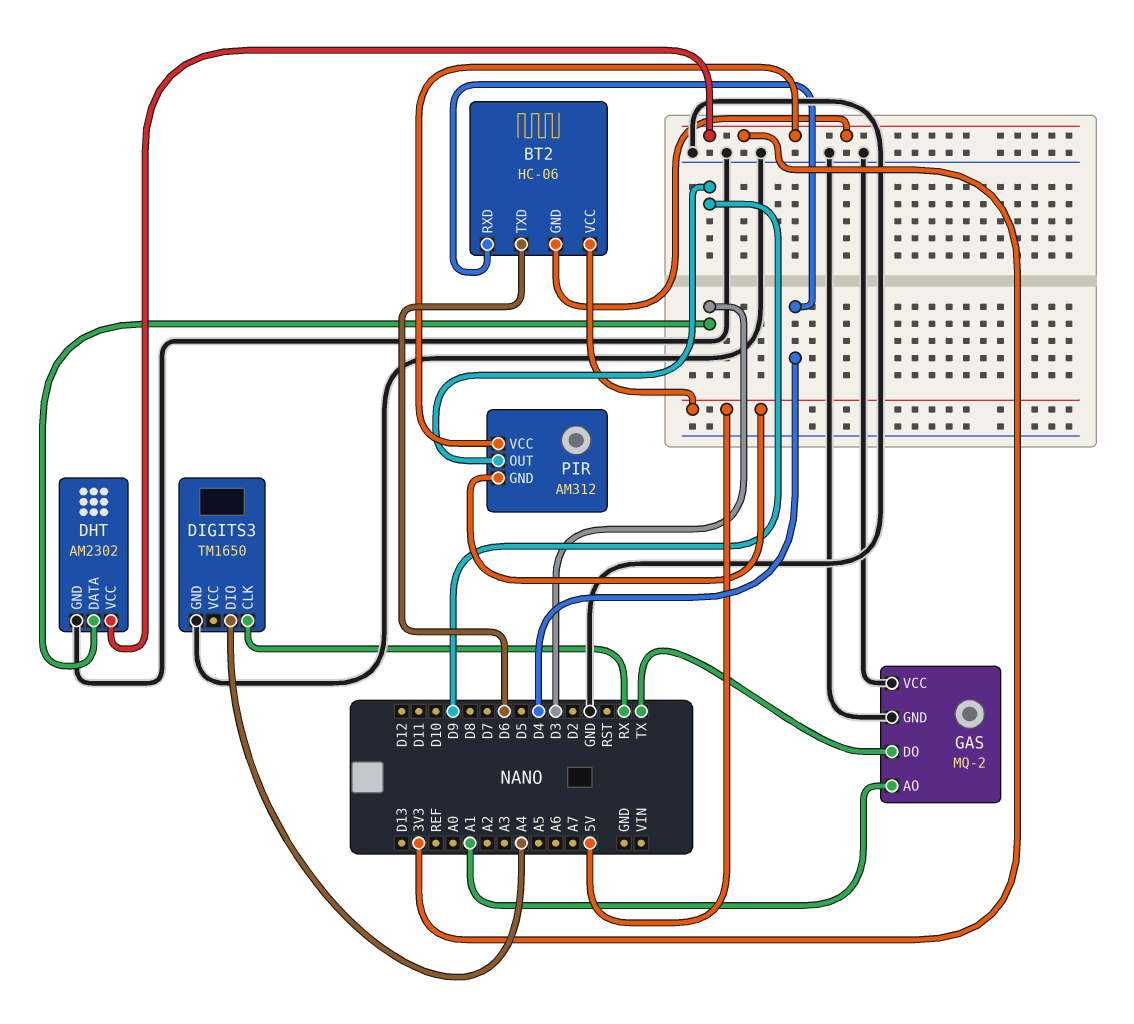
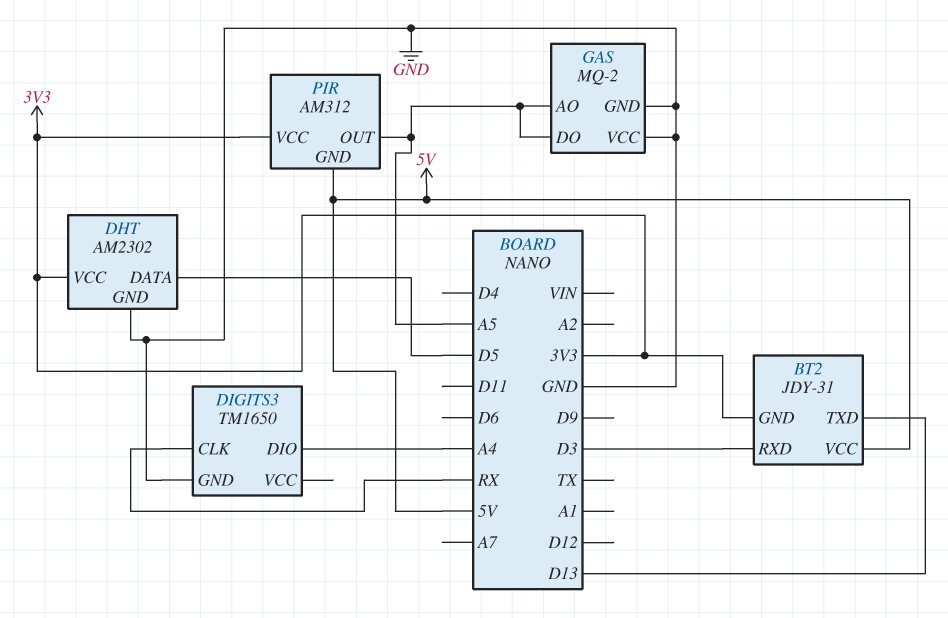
BT2: HC-06 -> JDY-31
BT2 pin RXD: D4 -> D3
BT2 pin TXD: D6 -> D13
DHT pin DATA: D3 -> D5
GAS pin AO: A1 -> A5
GAS pin DO: TX -> A5
PIR pin OUT: D9 -> A5

